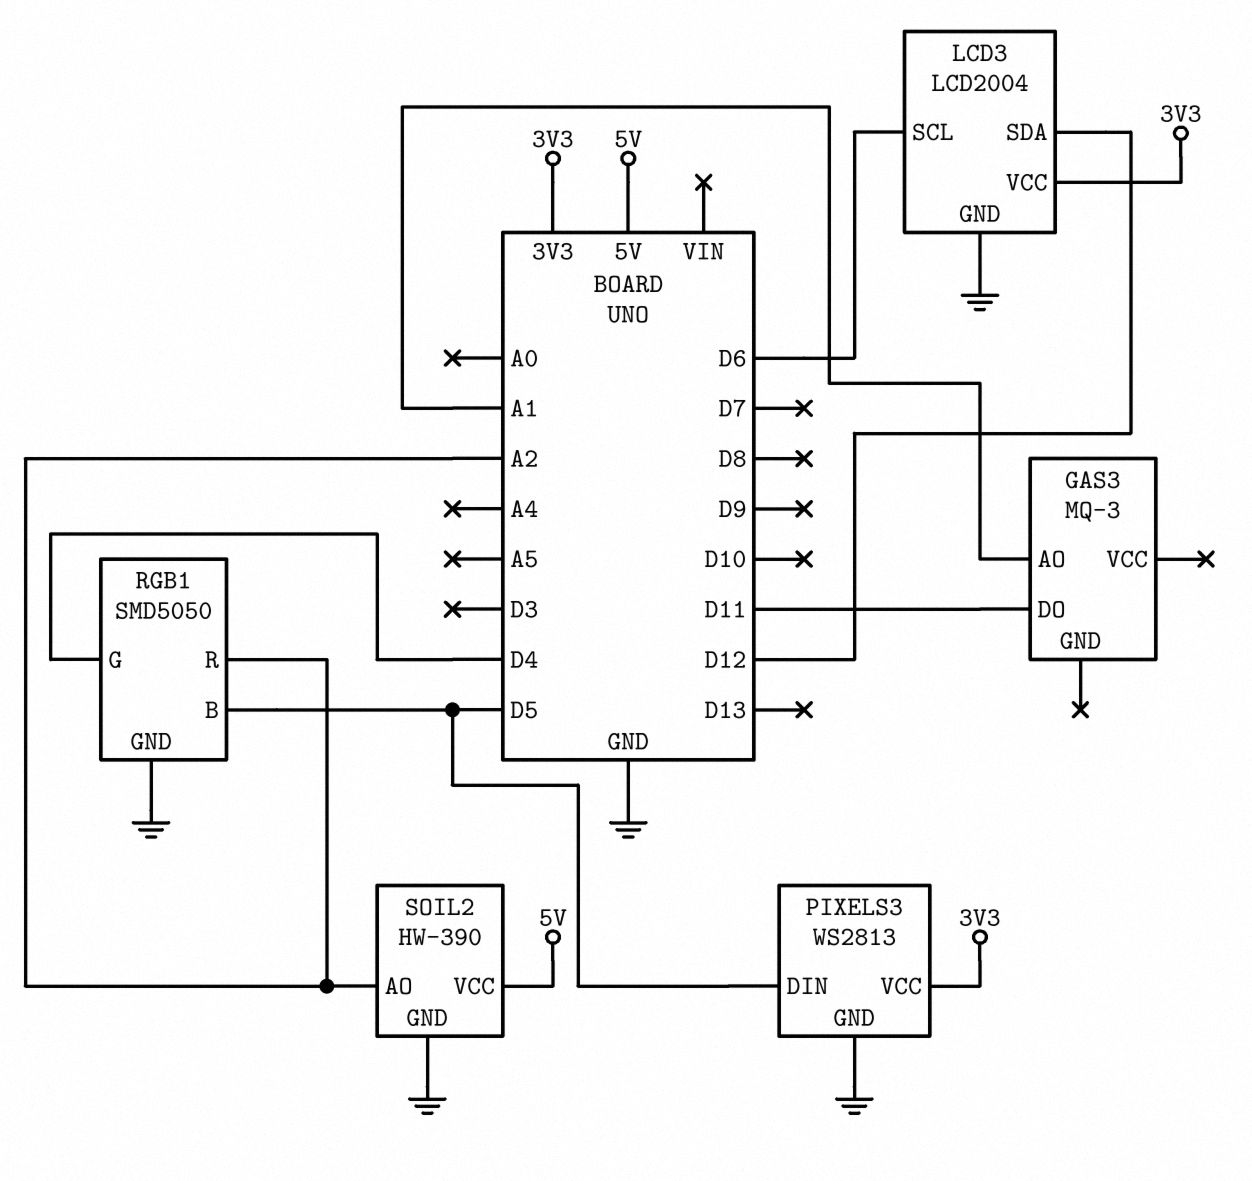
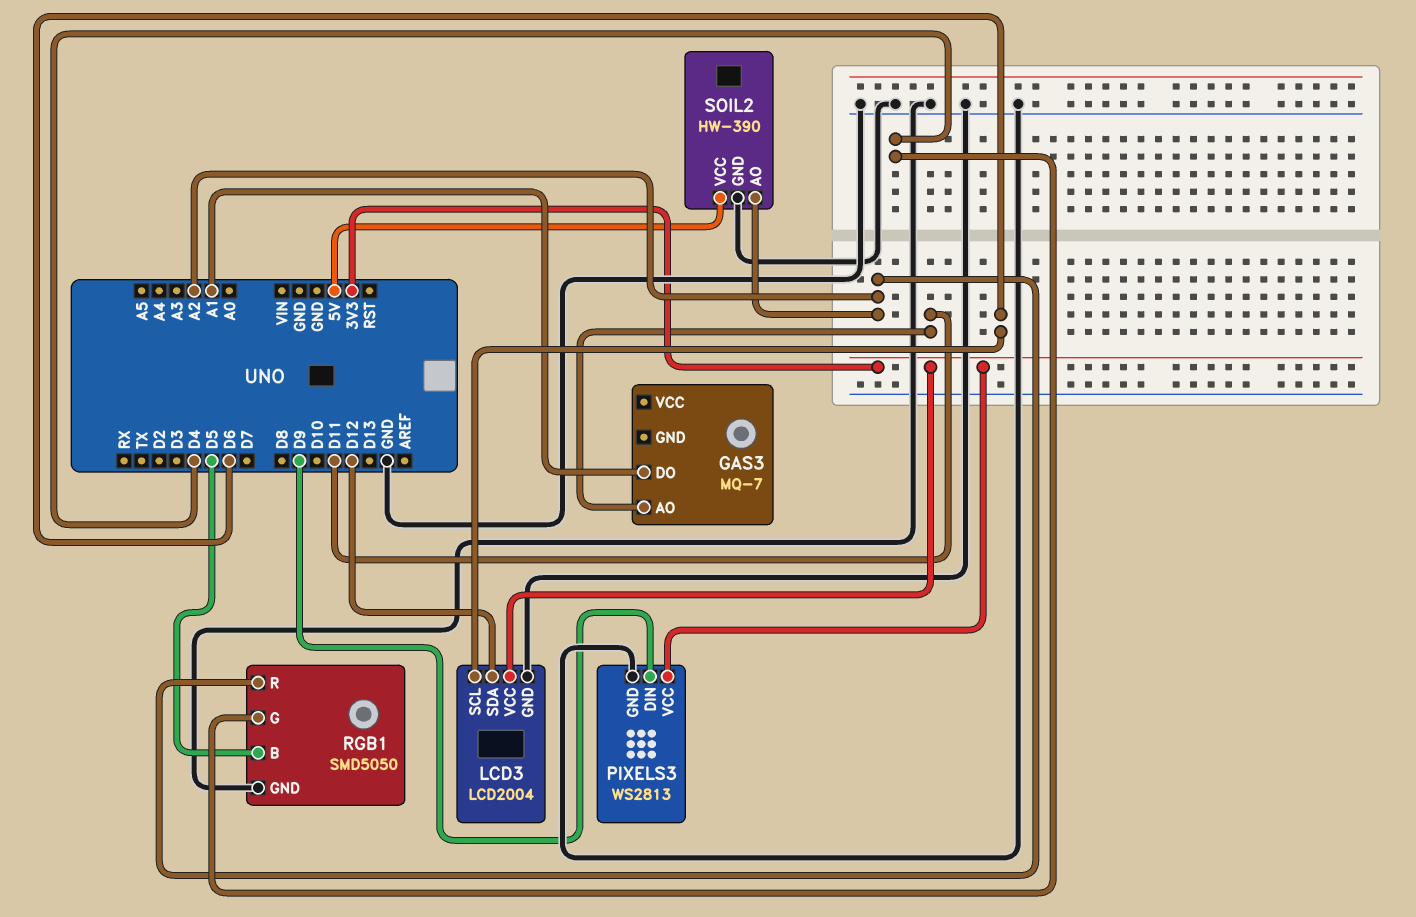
GAS3: MQ-3 -> MQ-7
GAS3 pin AO: A1 -> D11
GAS3 pin DO: D11 -> A1
PIXELS3 pin DIN: D5 -> D9

